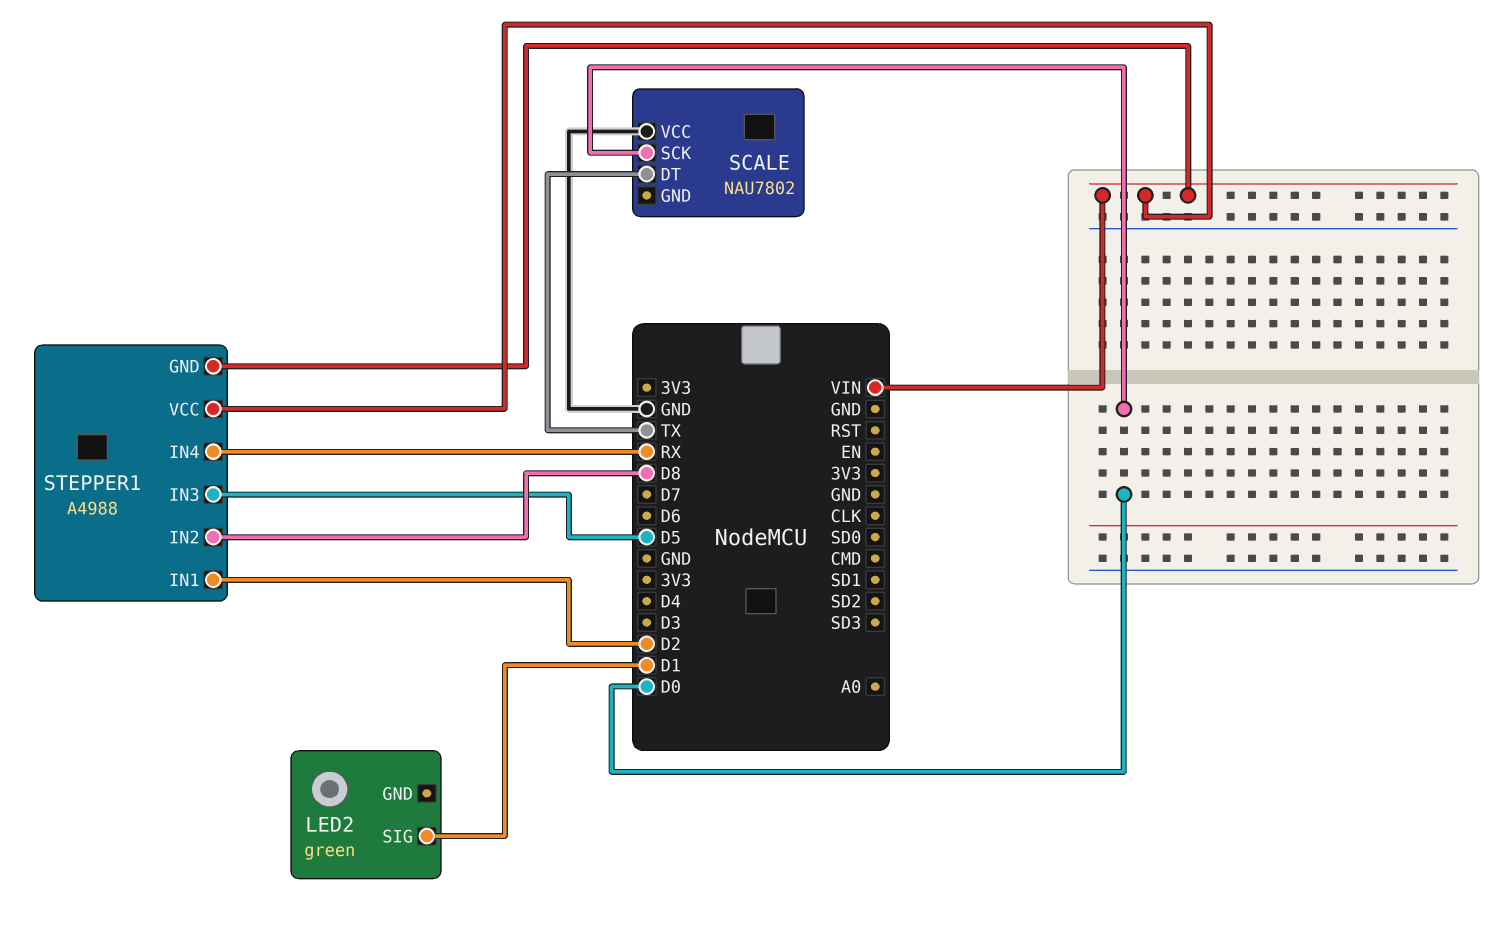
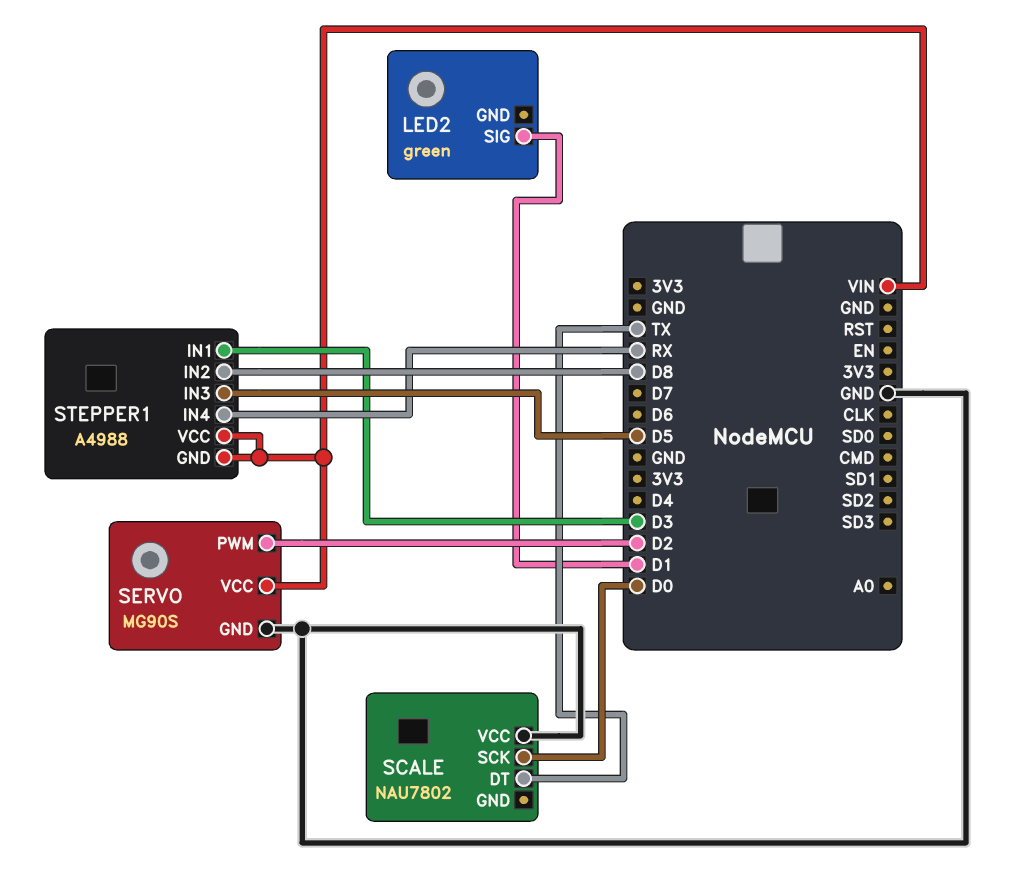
SERVO: none -> MG90S
SERVO pin GND: none -> GND
SERVO pin PWM: none -> D2
SERVO pin VCC: none -> VIN
STEPPER1 pin IN1: D2 -> D3

